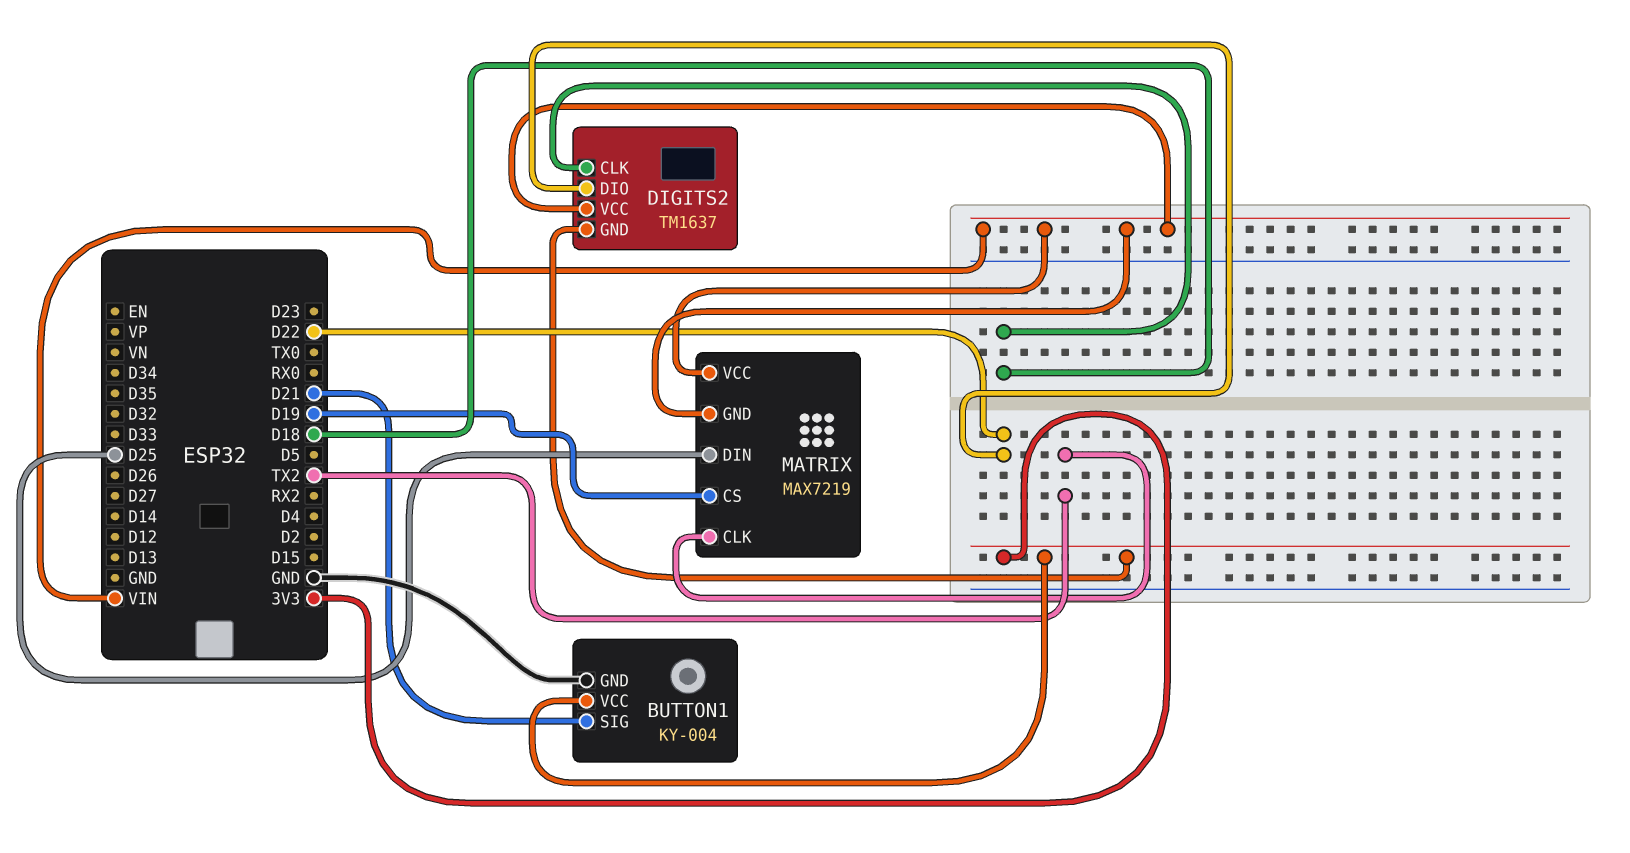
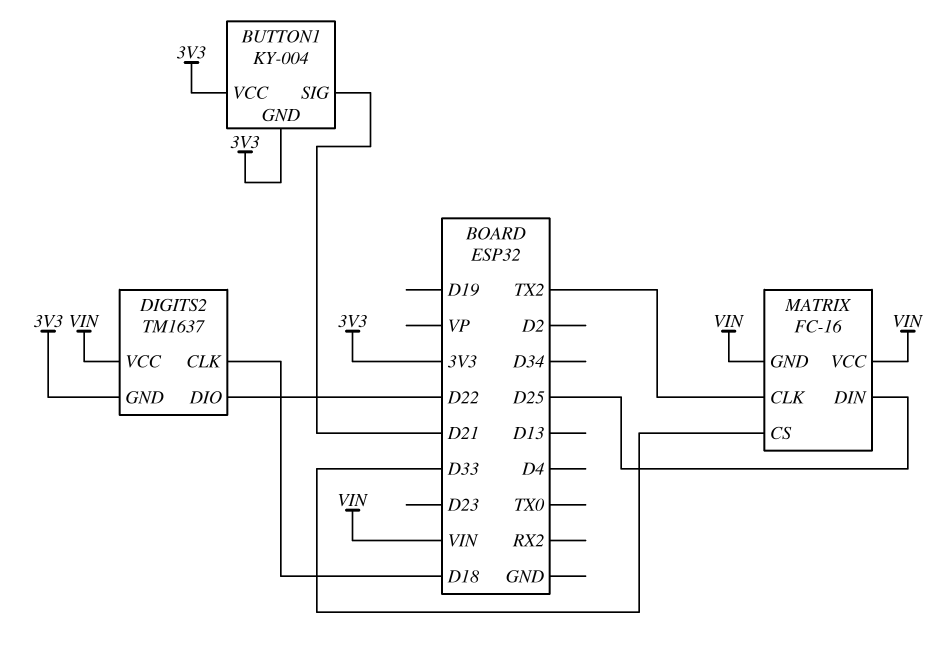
BUTTON1 pin GND: GND -> 3V3
MATRIX: MAX7219 -> FC-16
MATRIX pin CS: D19 -> D33

